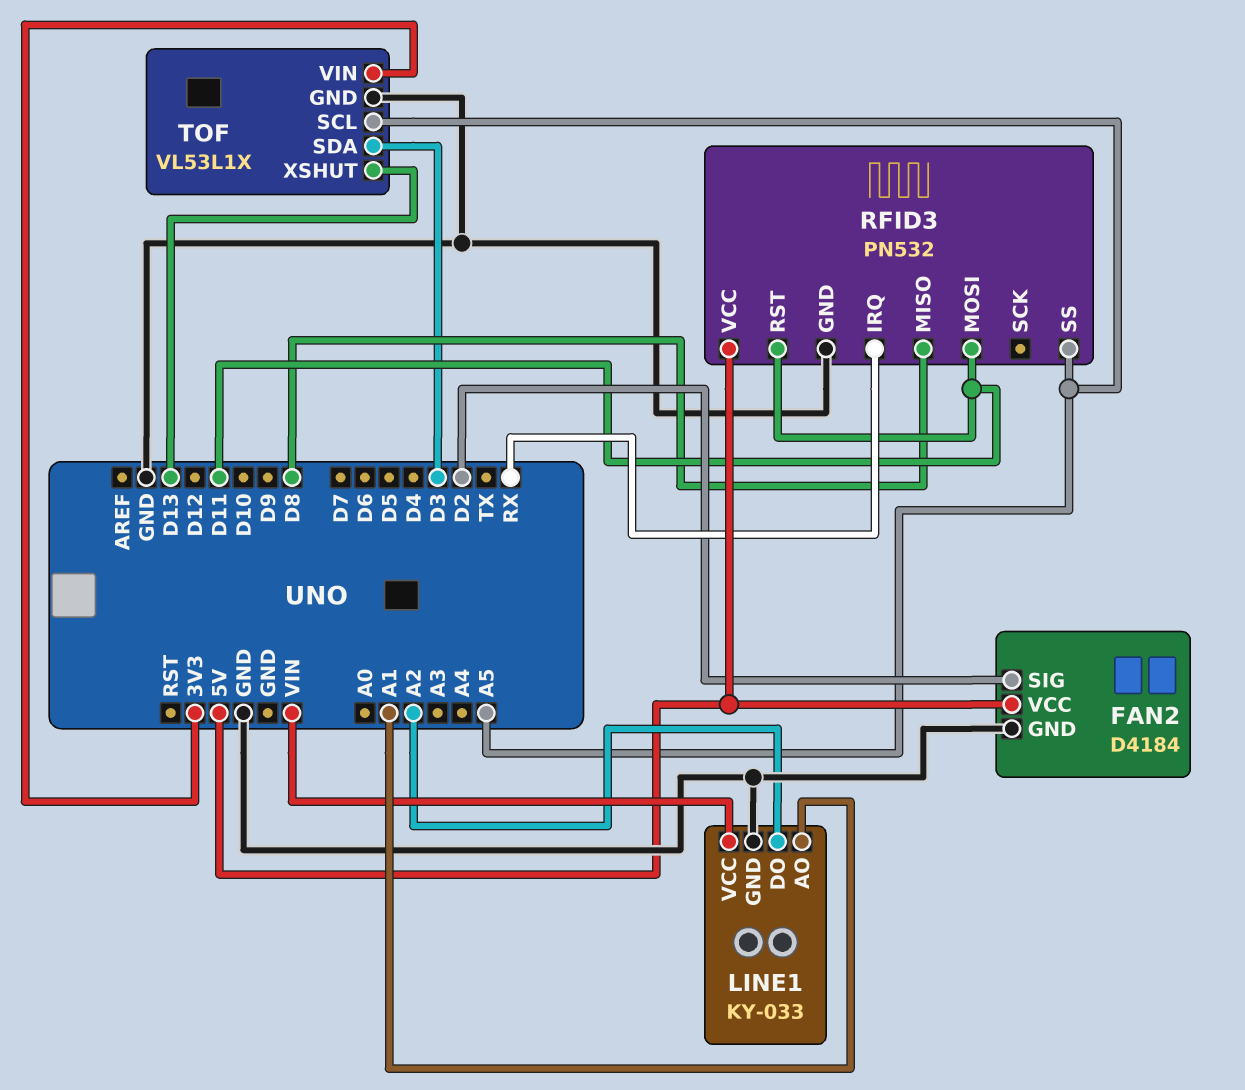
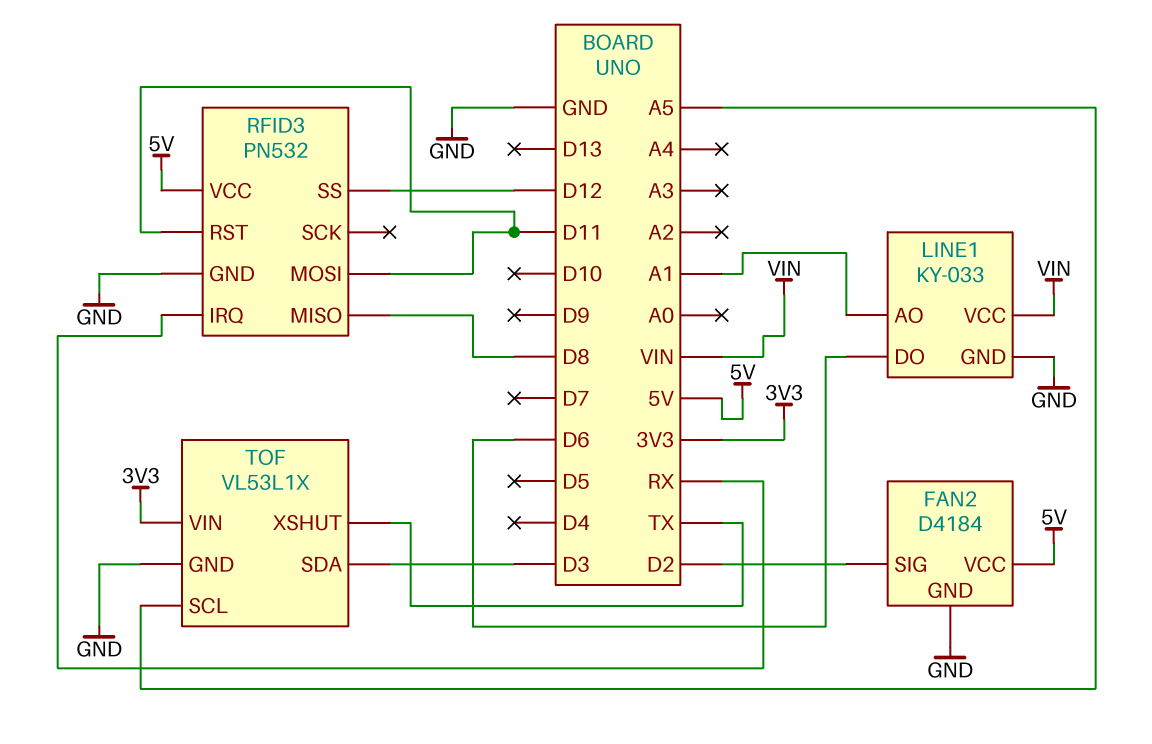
LINE1 pin DO: A2 -> D6
RFID3 pin SS: A5 -> D12
TOF pin XSHUT: D13 -> TX

